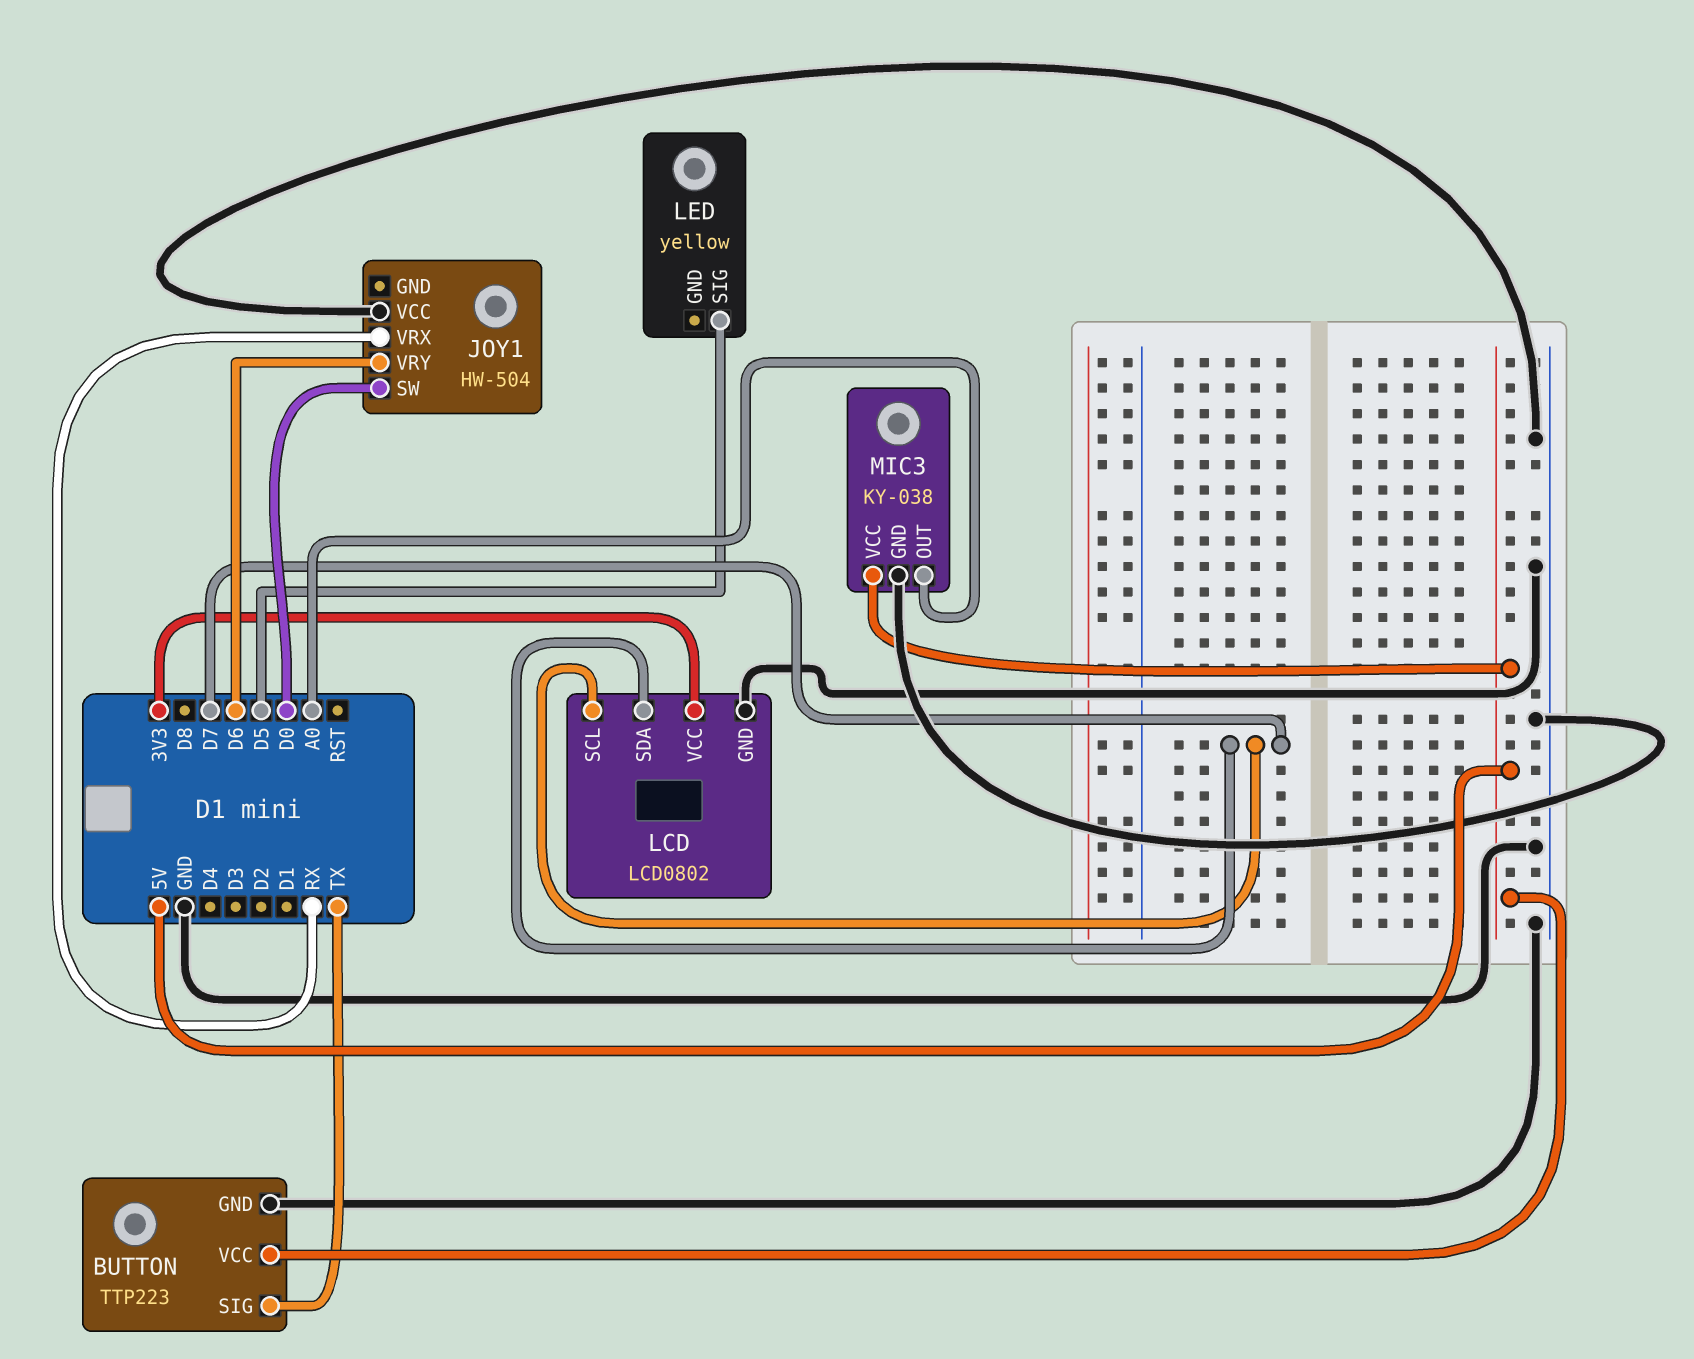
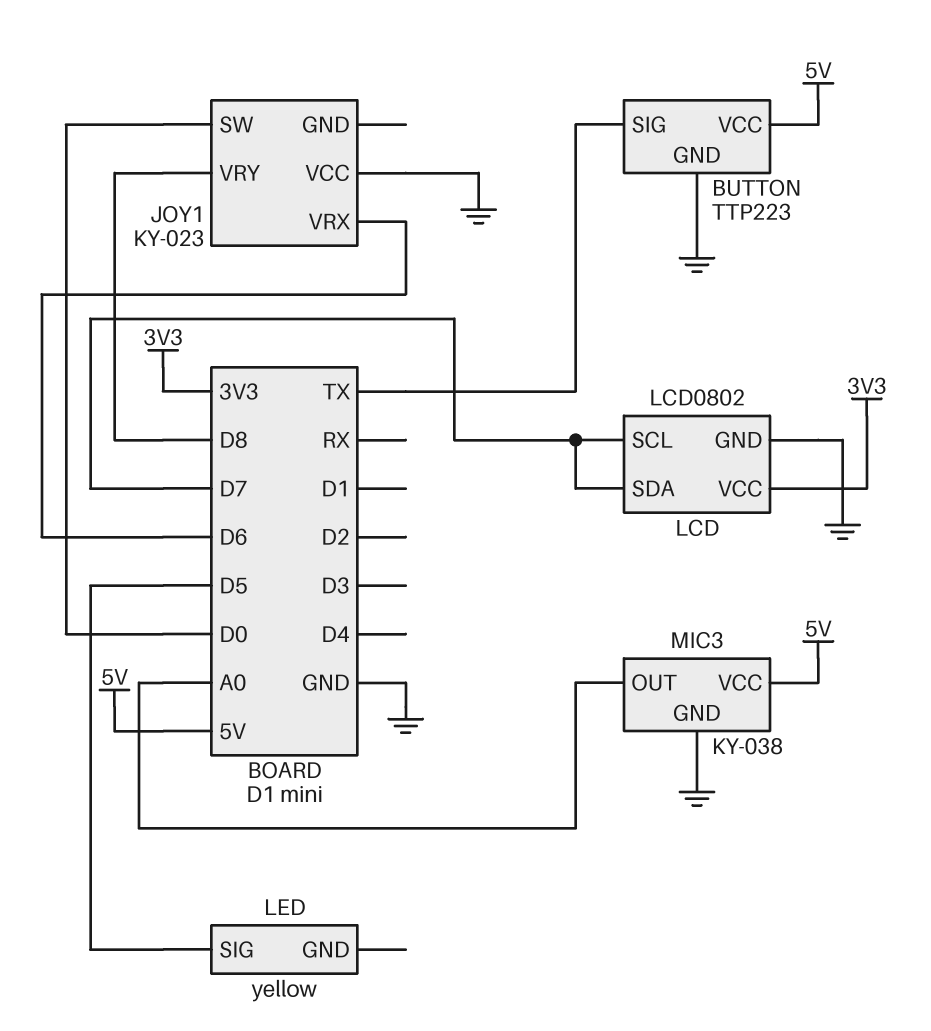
JOY1: HW-504 -> KY-023
JOY1 pin VRX: RX -> D6
JOY1 pin VRY: D6 -> D8

